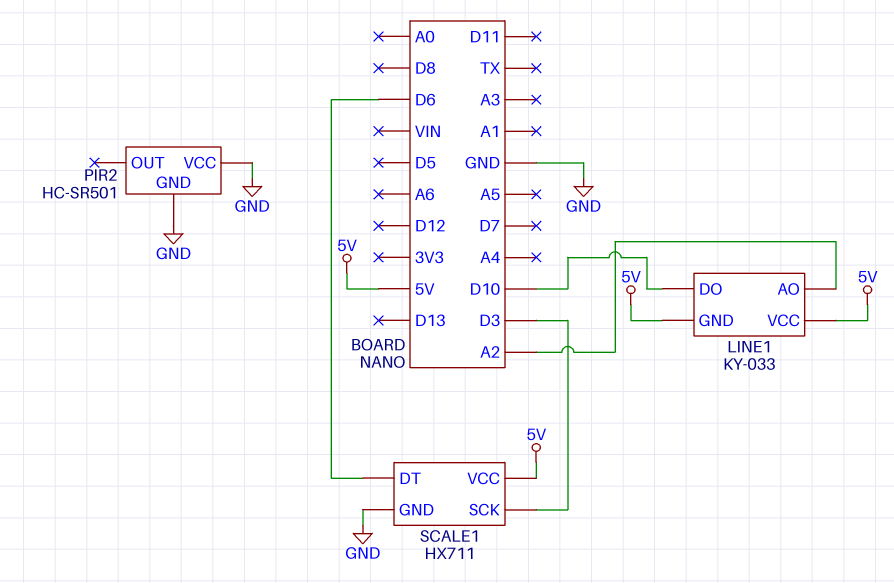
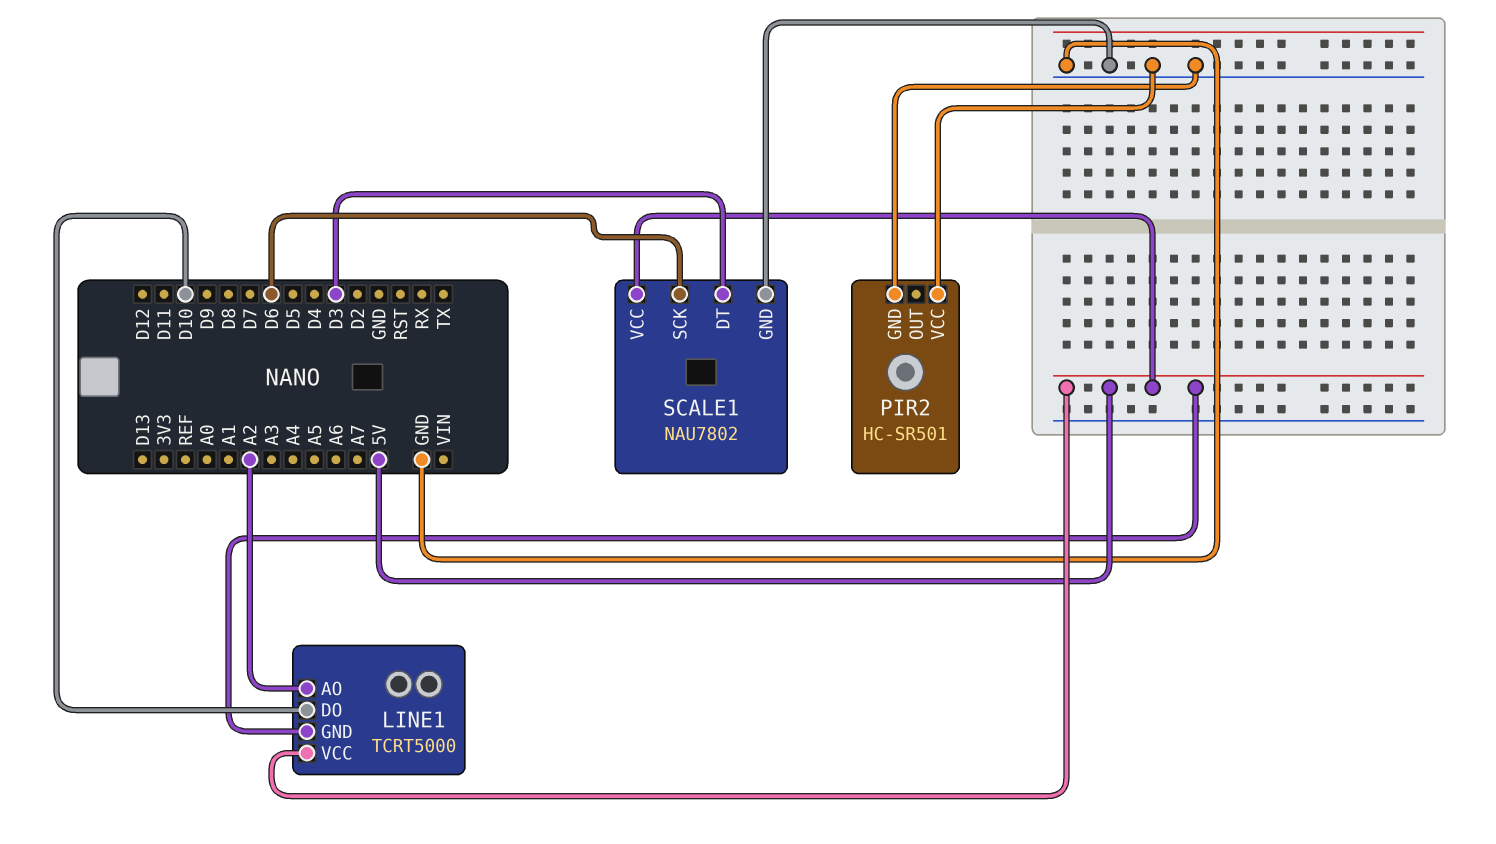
LINE1: KY-033 -> TCRT5000
SCALE1: HX711 -> NAU7802
SCALE1 pin DT: D6 -> D3
SCALE1 pin SCK: D3 -> D6

